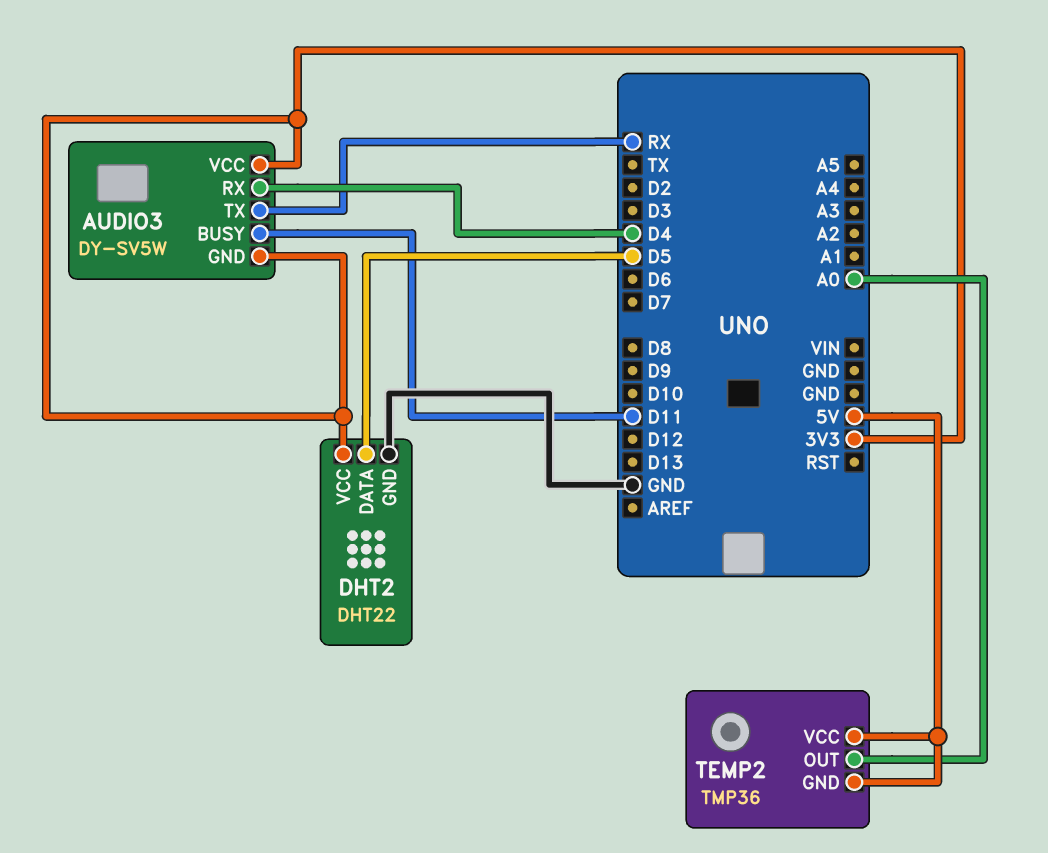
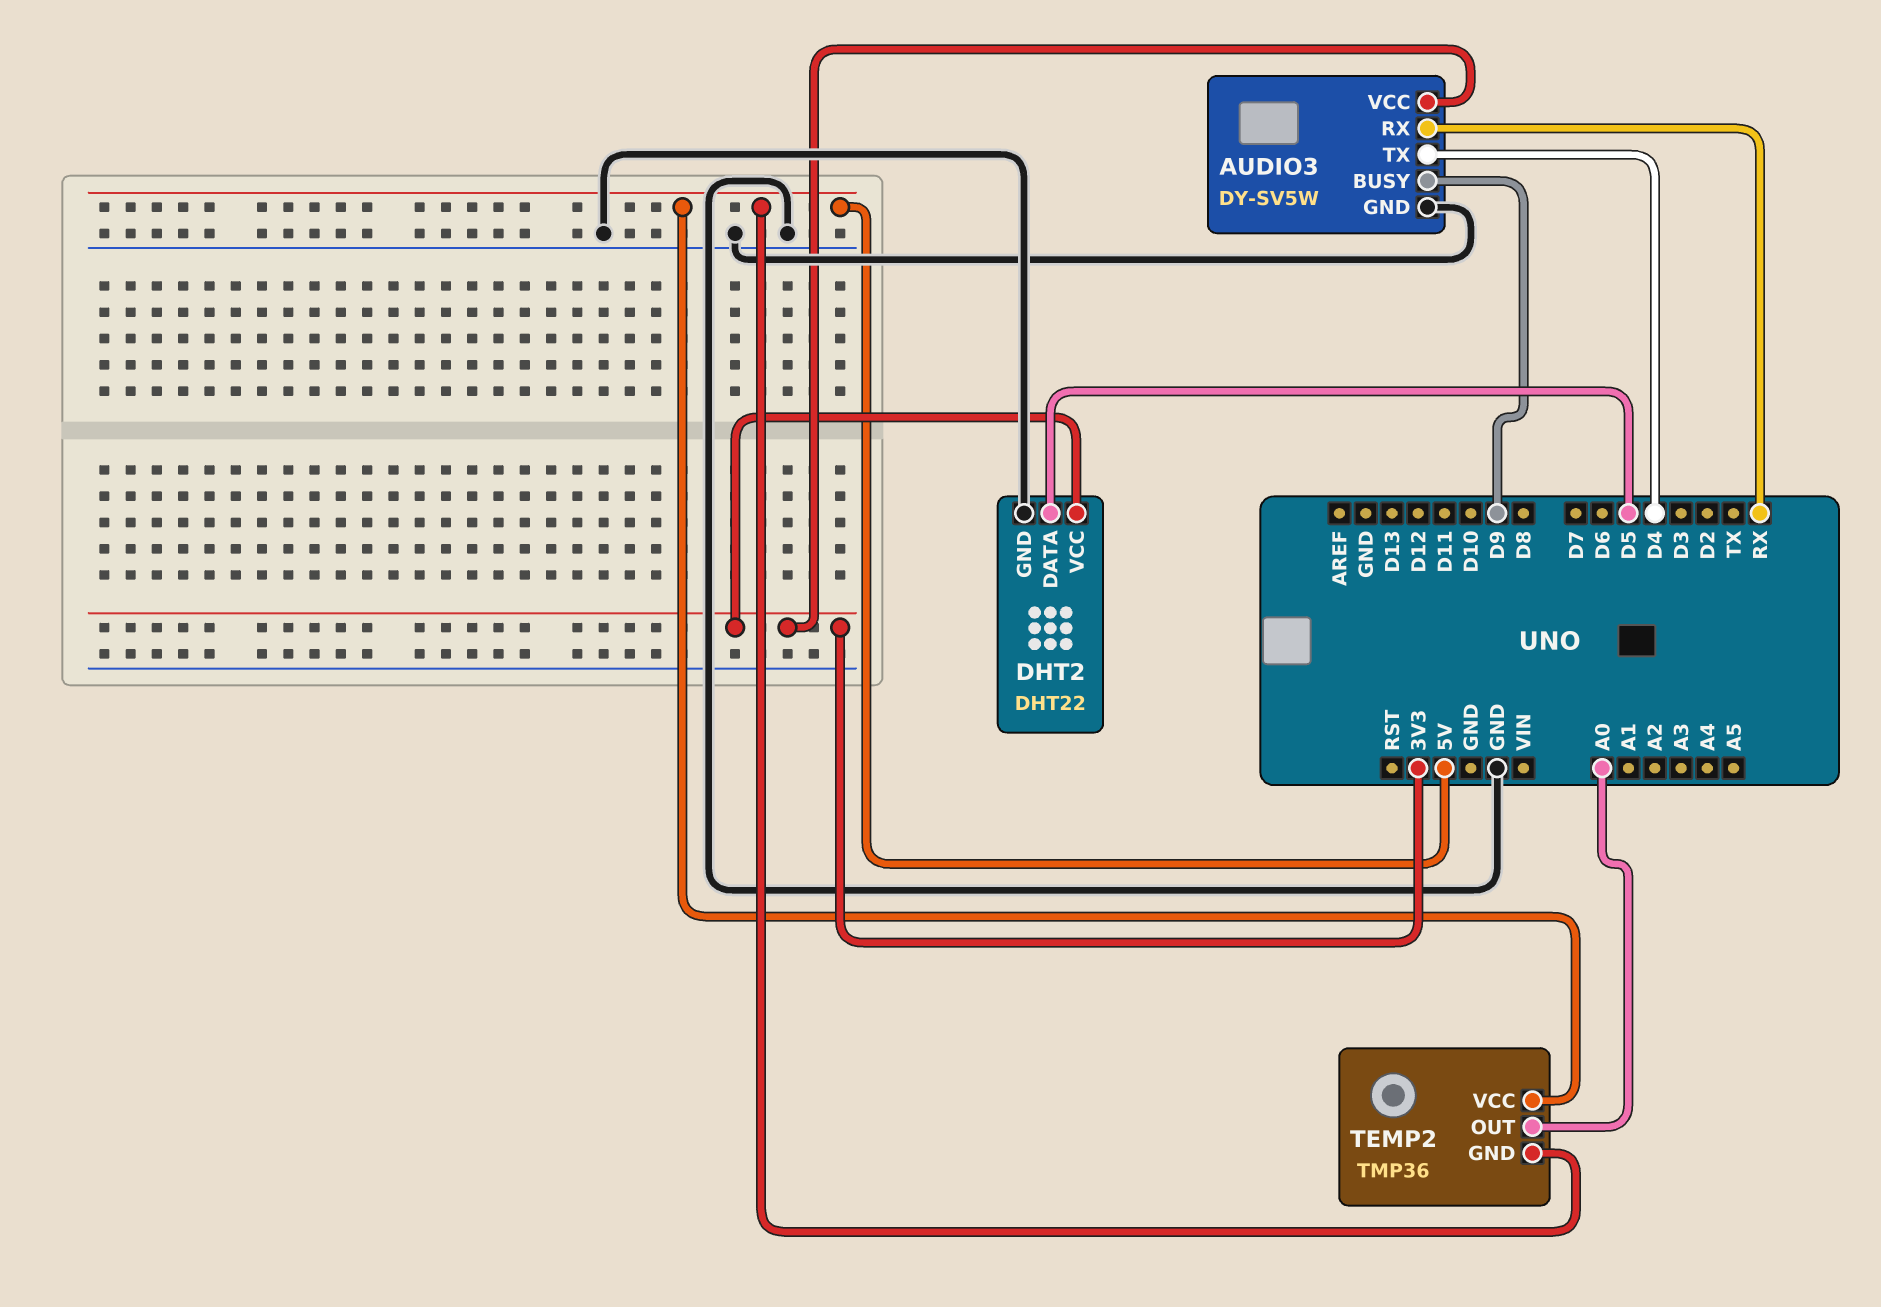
AUDIO3 pin BUSY: D11 -> D9
AUDIO3 pin GND: 3V3 -> GND
AUDIO3 pin RX: D4 -> RX
AUDIO3 pin TX: RX -> D4

